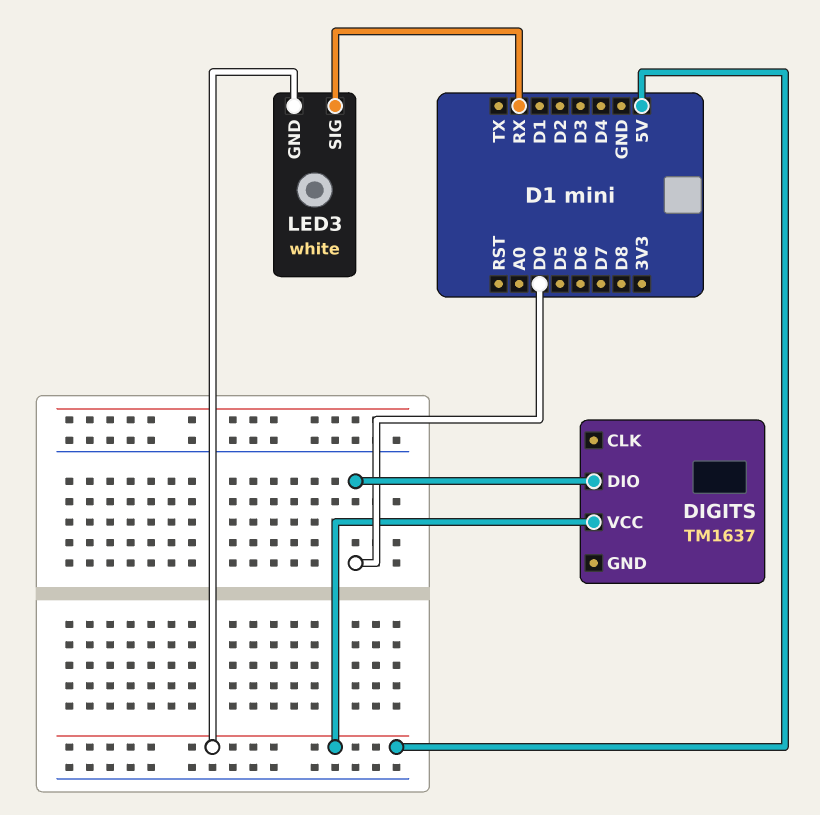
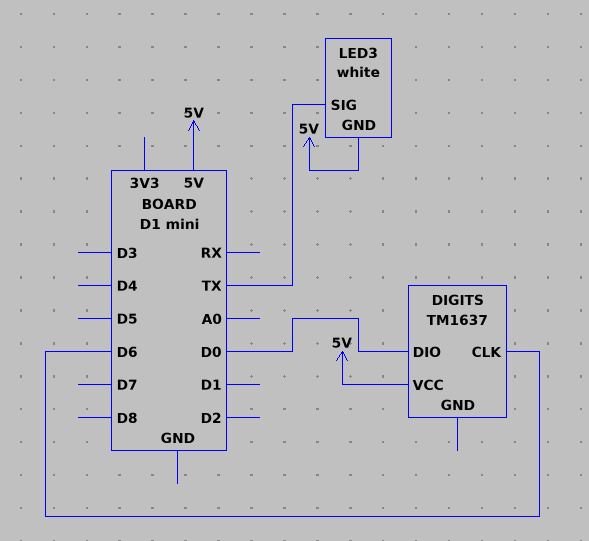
DIGITS pin CLK: none -> D6
LED3 pin SIG: RX -> TX

